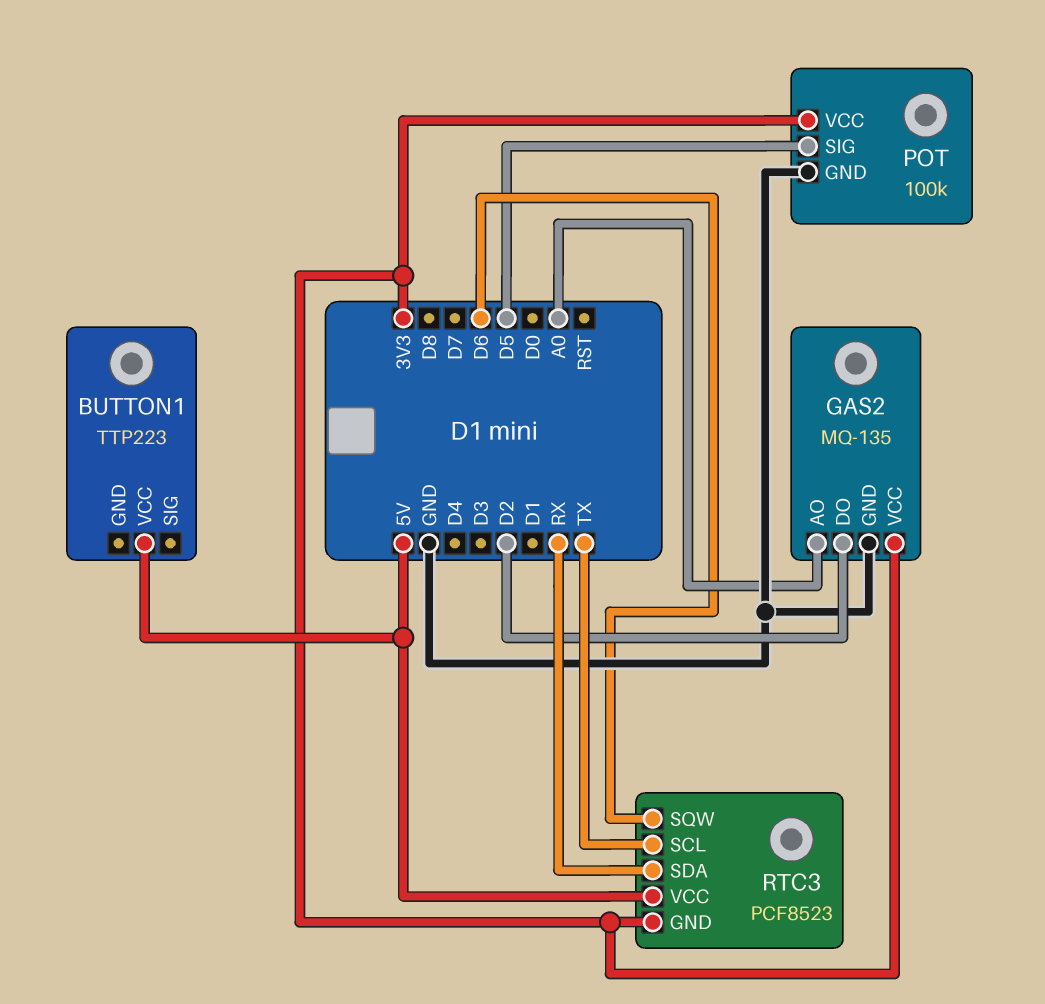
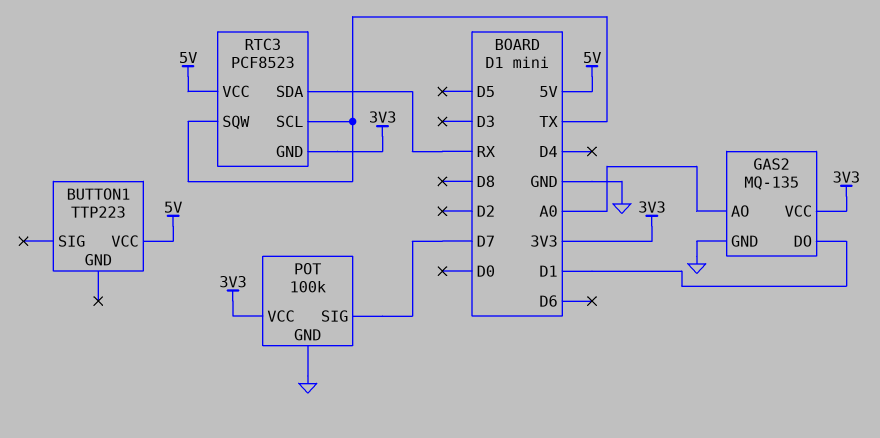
GAS2 pin DO: D2 -> D1
POT pin SIG: D5 -> D7
RTC3 pin SQW: D6 -> TX

